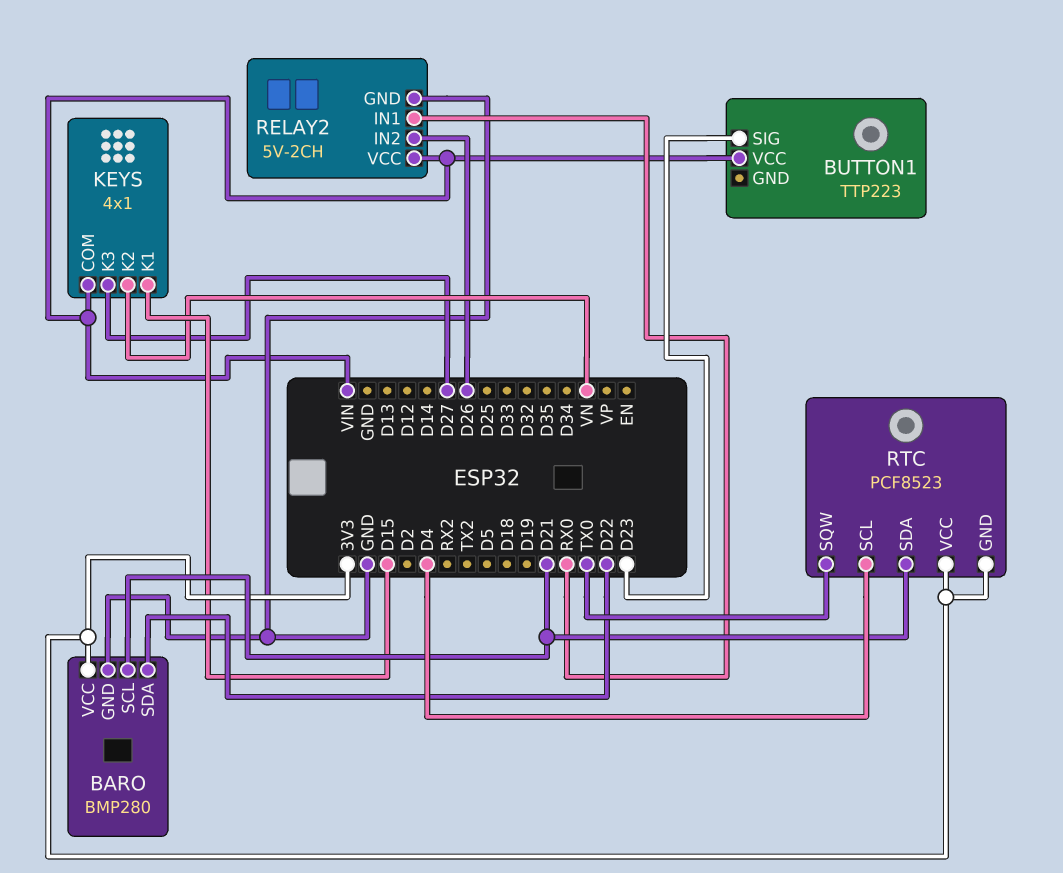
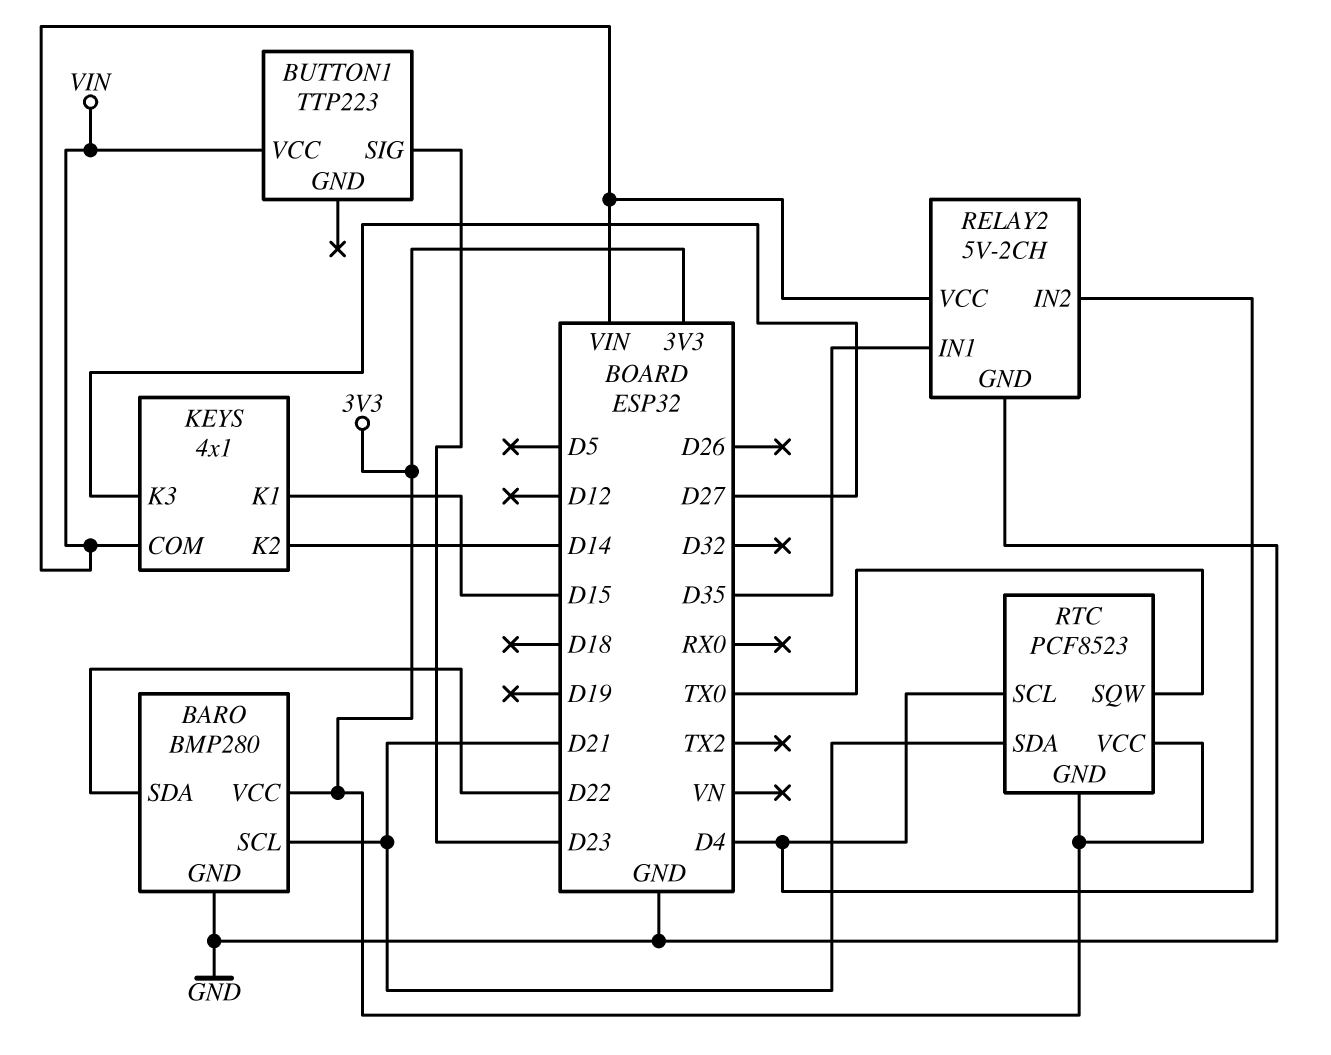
KEYS pin K2: VN -> D14
RELAY2 pin IN1: RX0 -> D35
RELAY2 pin IN2: D26 -> D4

